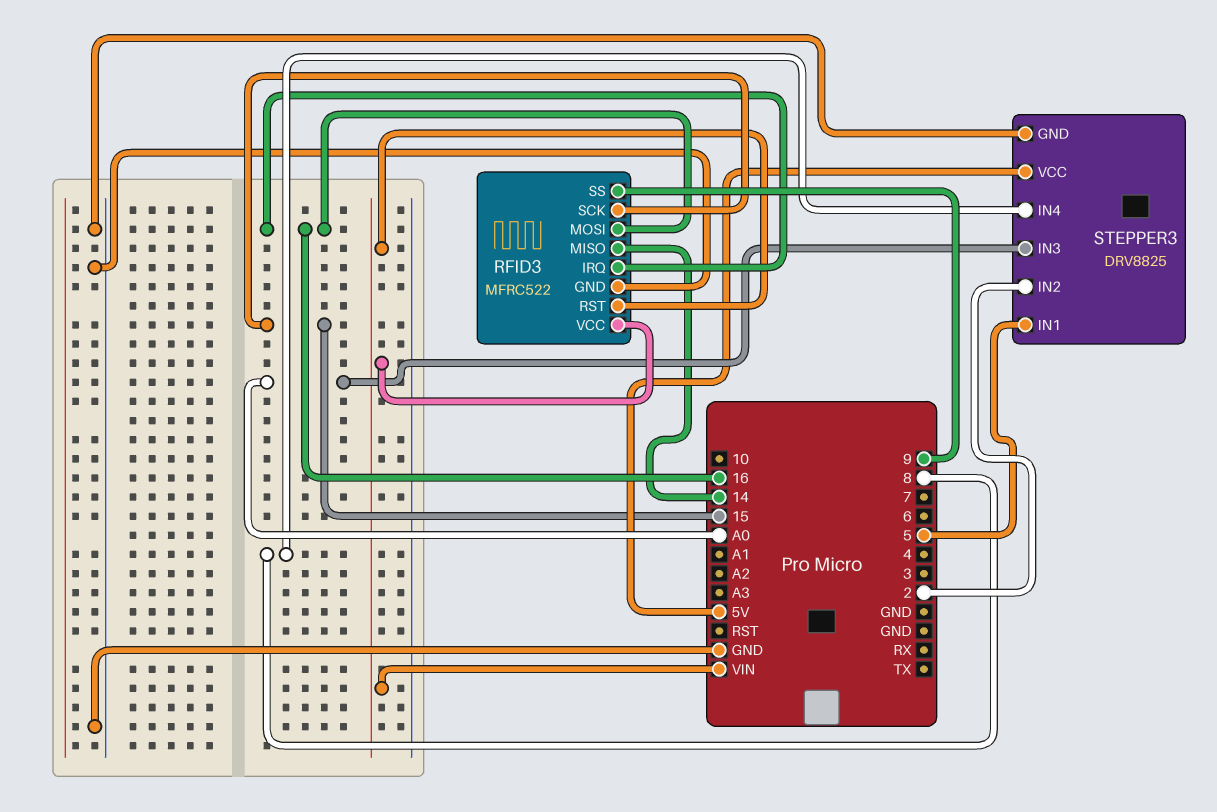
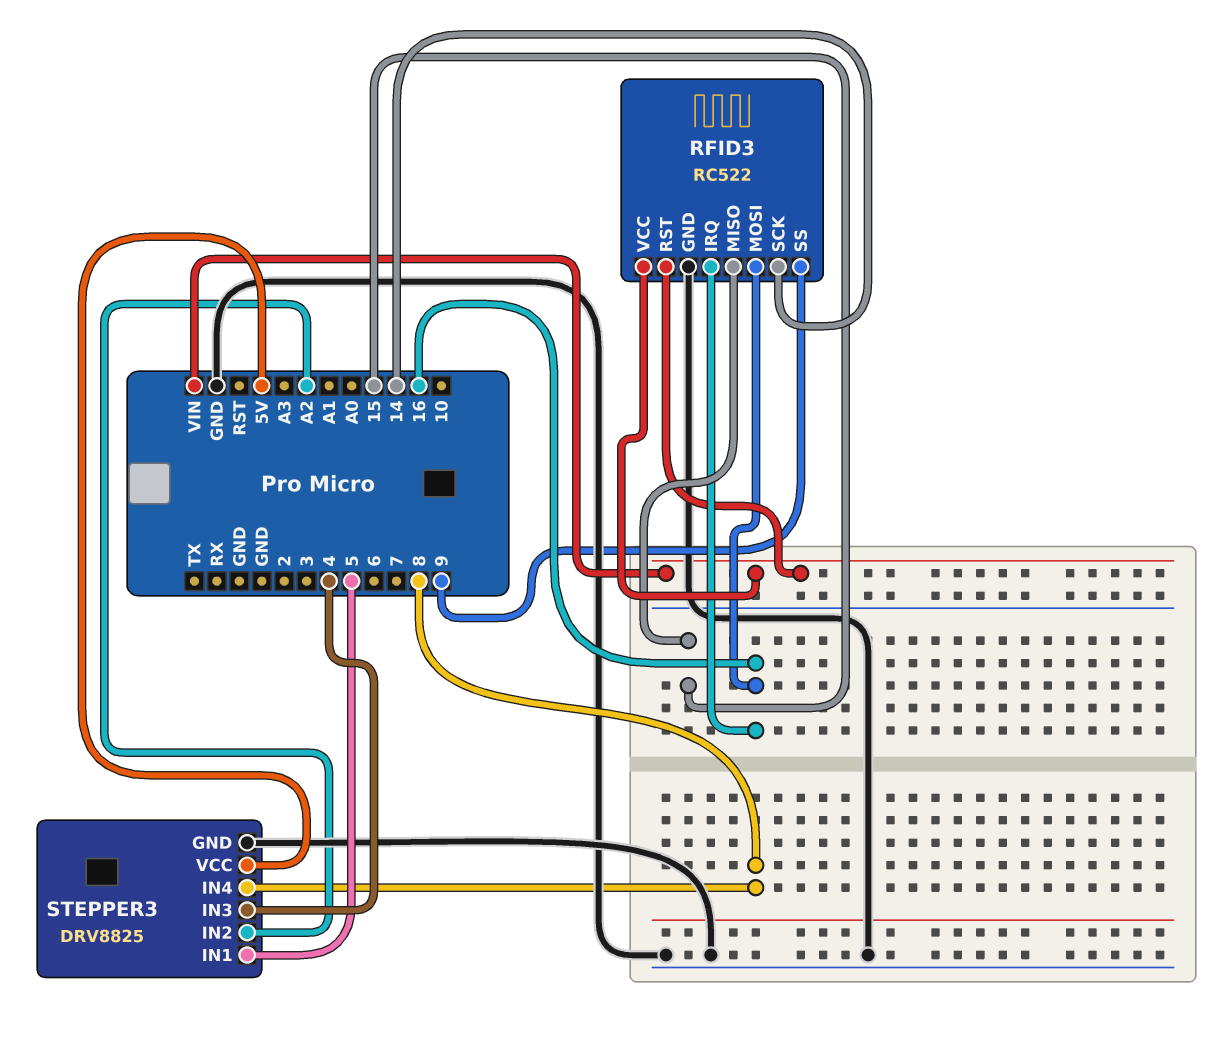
RFID3: MFRC522 -> RC522
RFID3 pin MISO: 14 -> 15
RFID3 pin SCK: 15 -> 14
STEPPER3 pin IN2: 2 -> A2
STEPPER3 pin IN3: A0 -> 4

